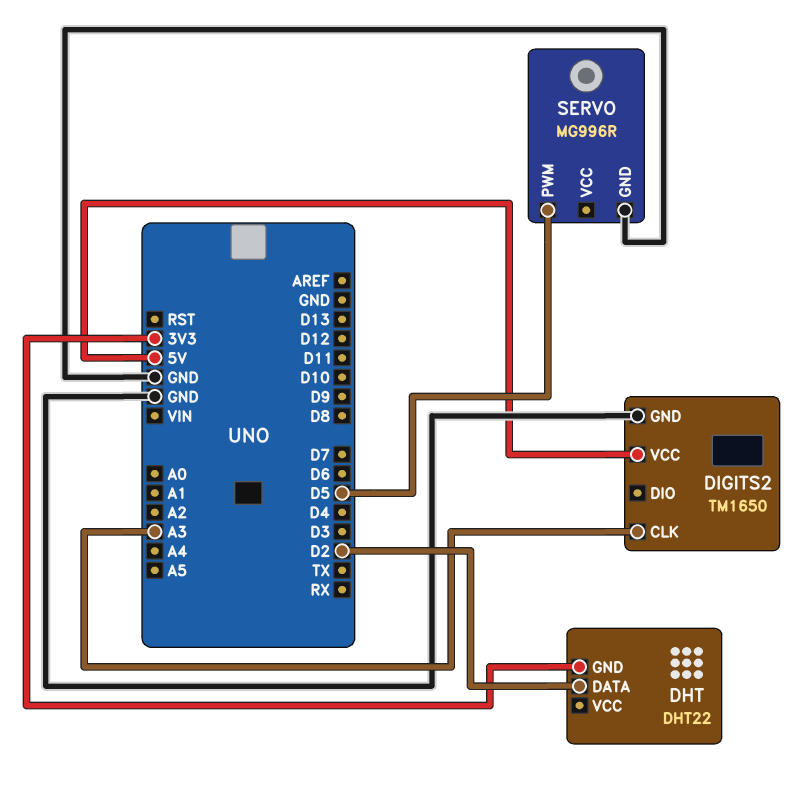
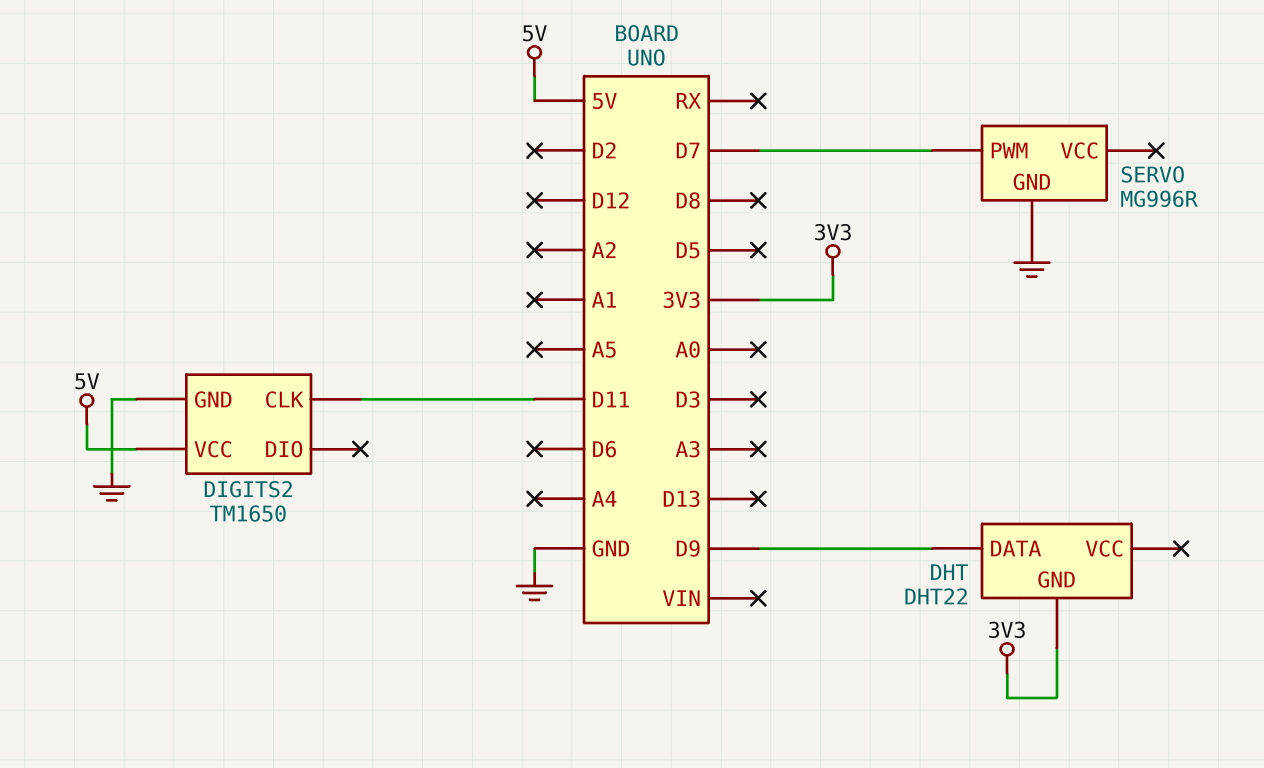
DHT pin DATA: D2 -> D9
DIGITS2 pin CLK: A3 -> D11
SERVO pin PWM: D5 -> D7

